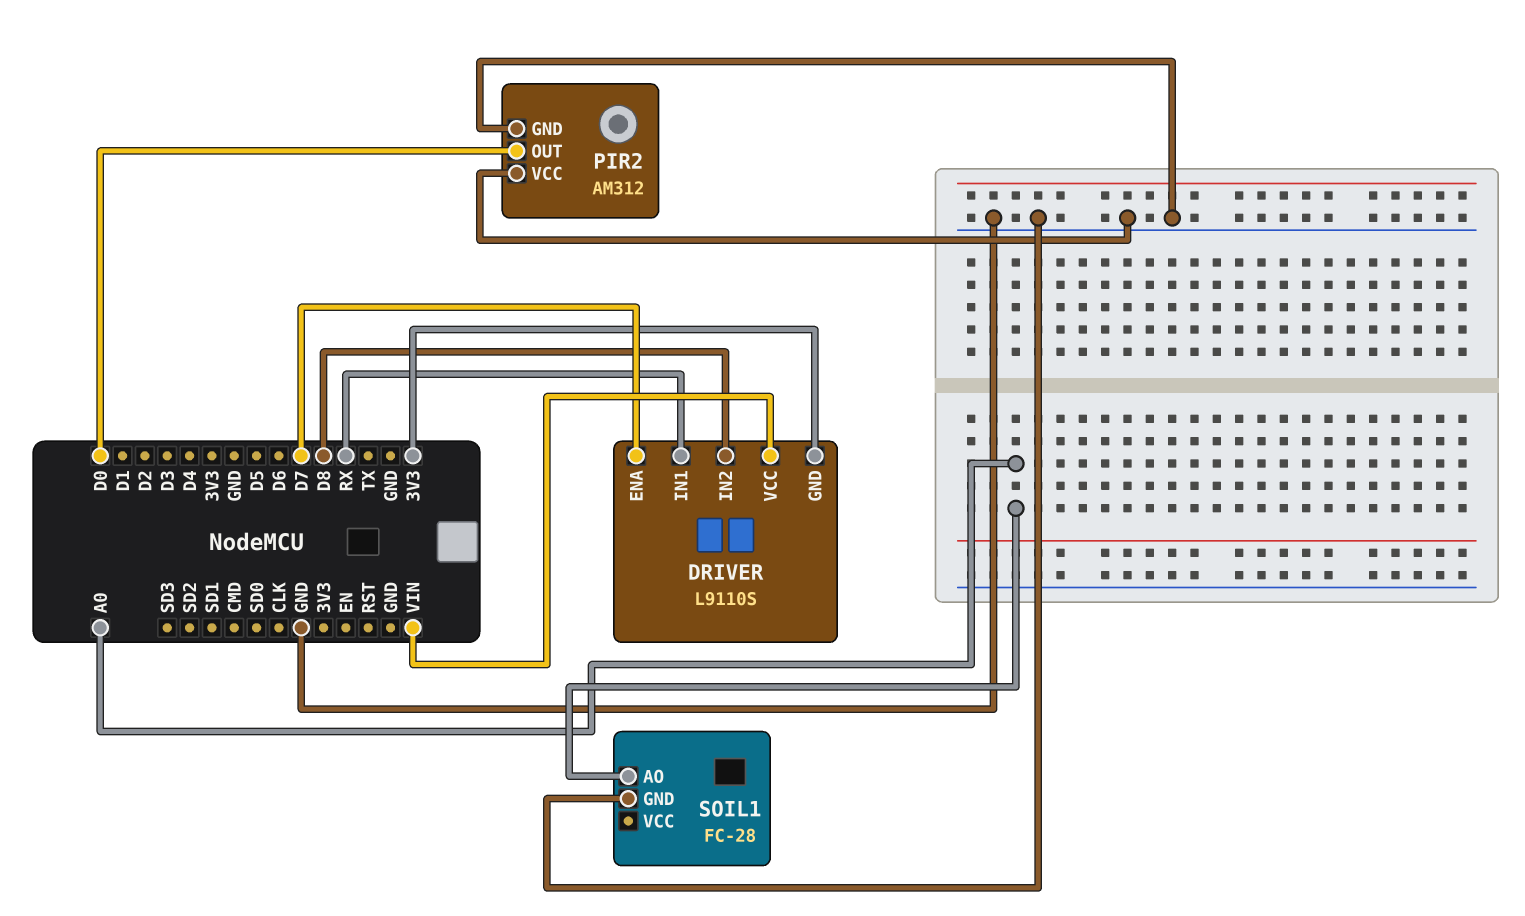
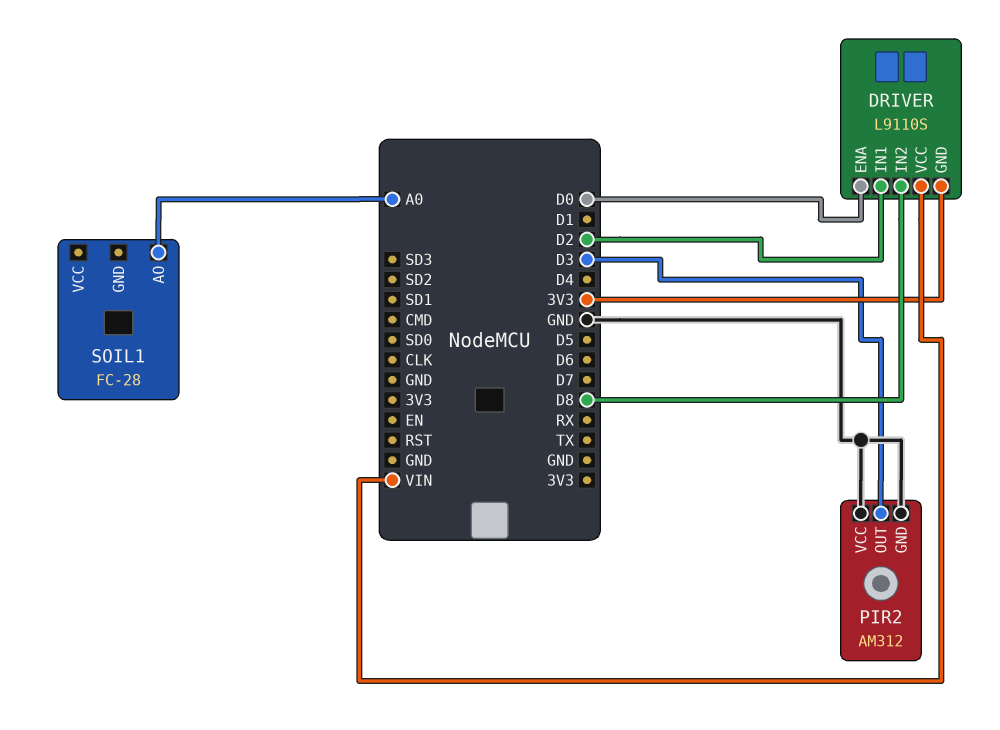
DRIVER pin ENA: D7 -> D0
DRIVER pin IN1: RX -> D2
PIR2 pin OUT: D0 -> D3
SOIL1 pin GND: GND -> none

